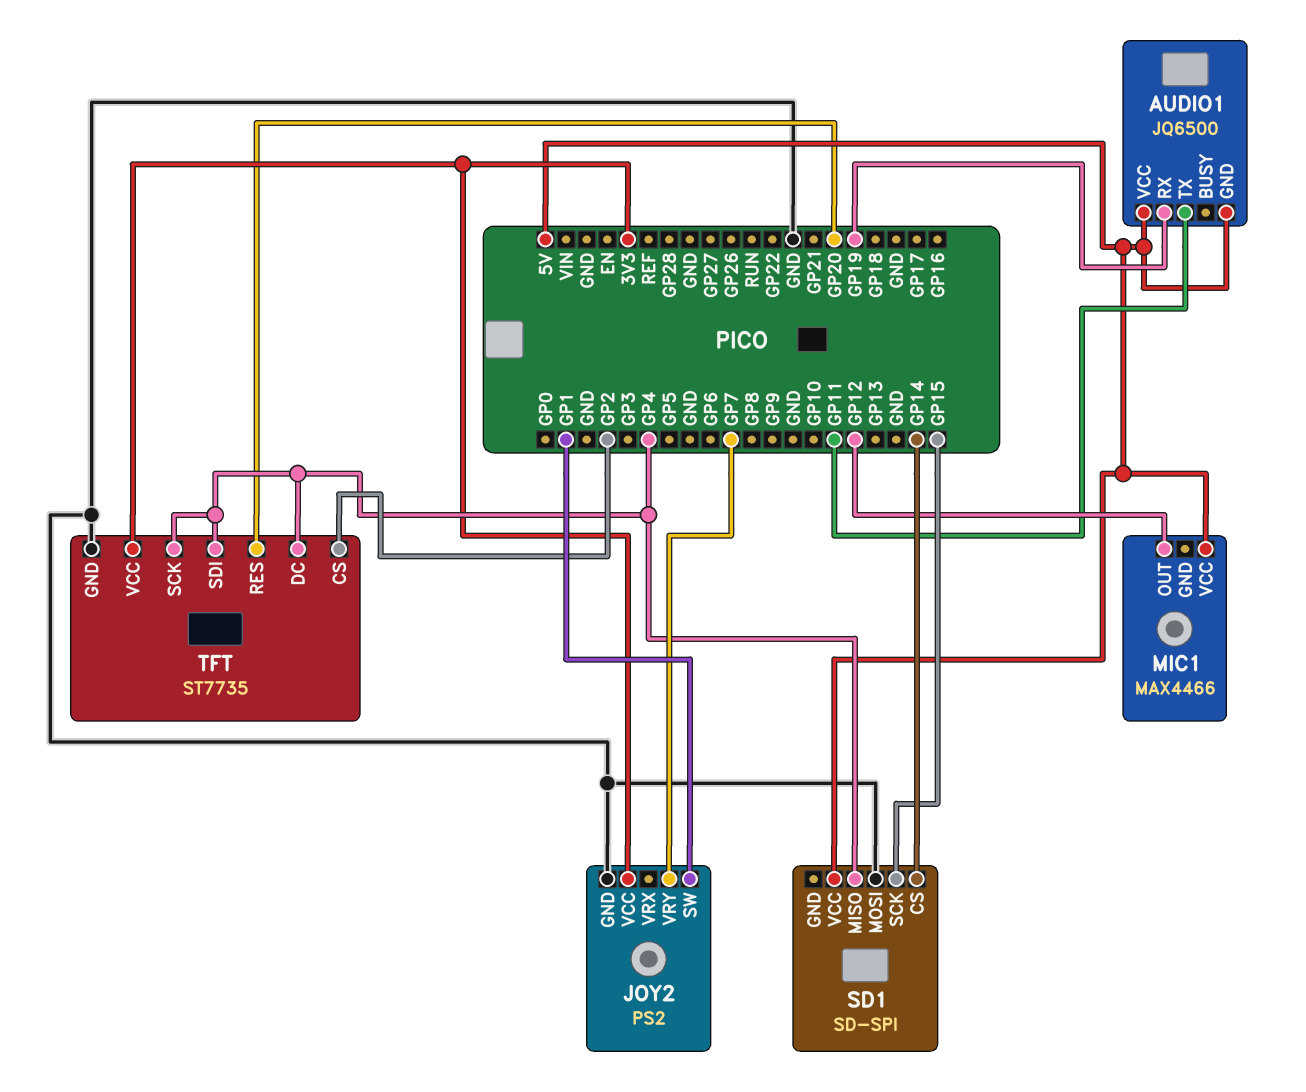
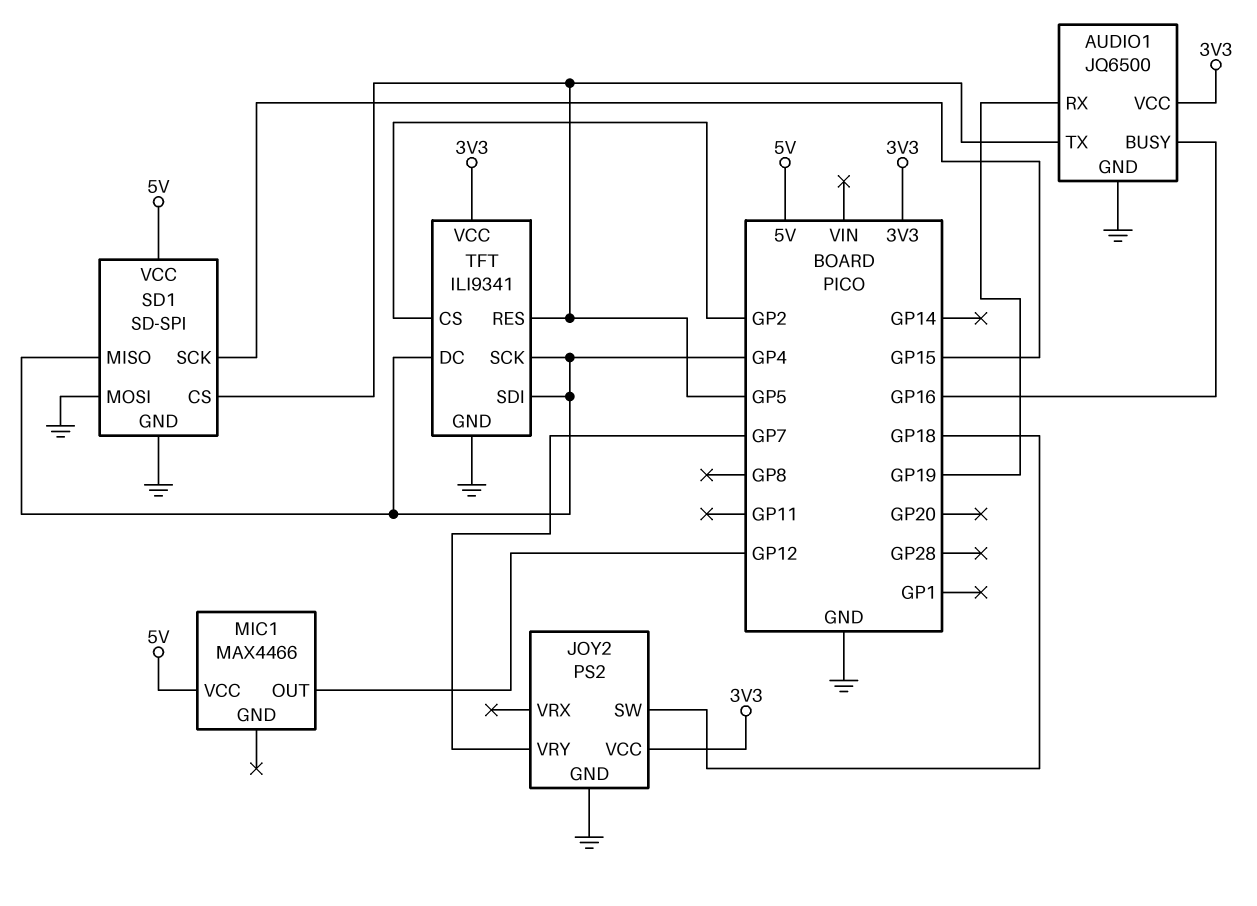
AUDIO1 pin BUSY: none -> GP16
AUDIO1 pin GND: 5V -> GND
AUDIO1 pin TX: GP11 -> GP5
AUDIO1 pin VCC: 5V -> 3V3
JOY2 pin SW: GP1 -> GP18
SD1 pin CS: GP14 -> GP5
SD1 pin GND: none -> GND
TFT: ST7735 -> ILI9341
TFT pin RES: GP20 -> GP5

